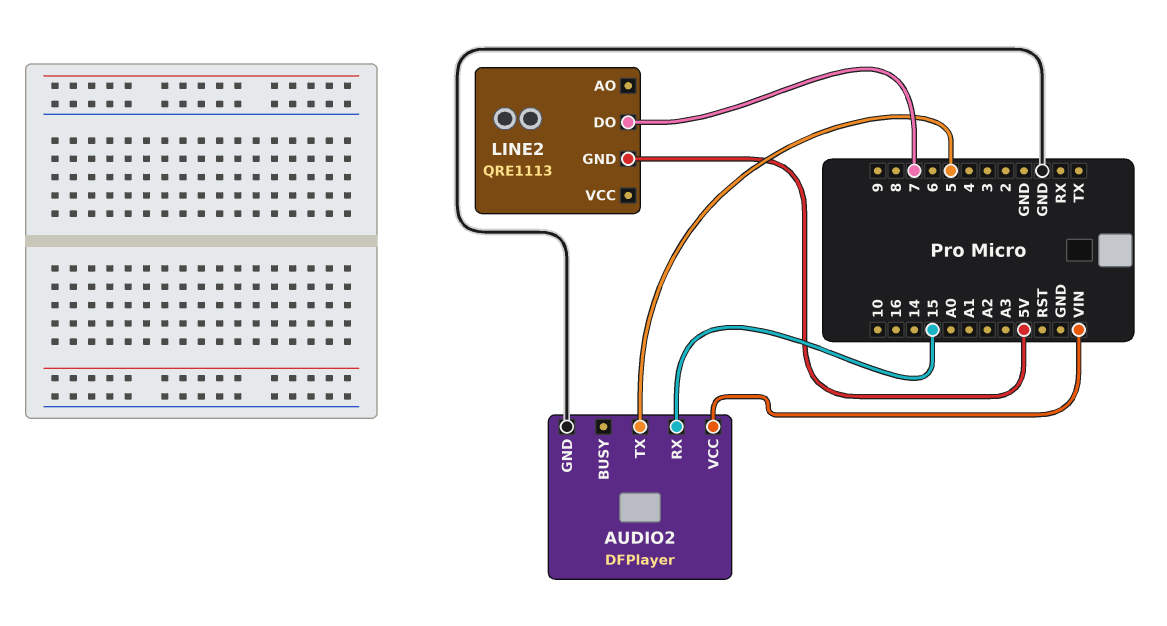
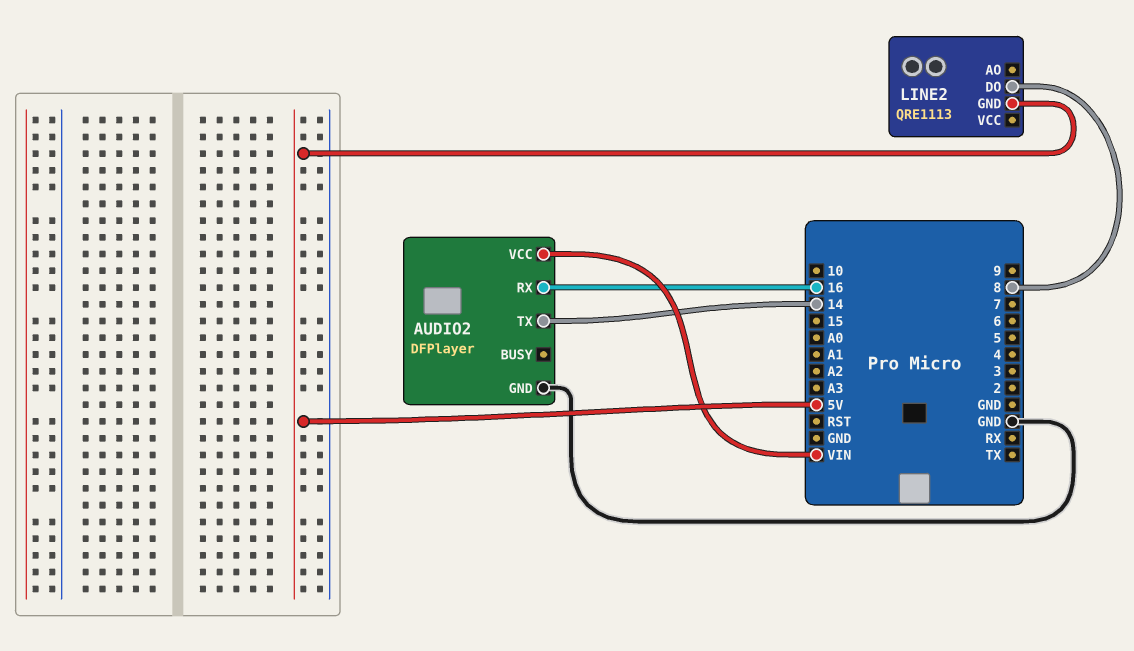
AUDIO2 pin RX: 15 -> 16
AUDIO2 pin TX: 5 -> 14
LINE2 pin DO: 7 -> 8

